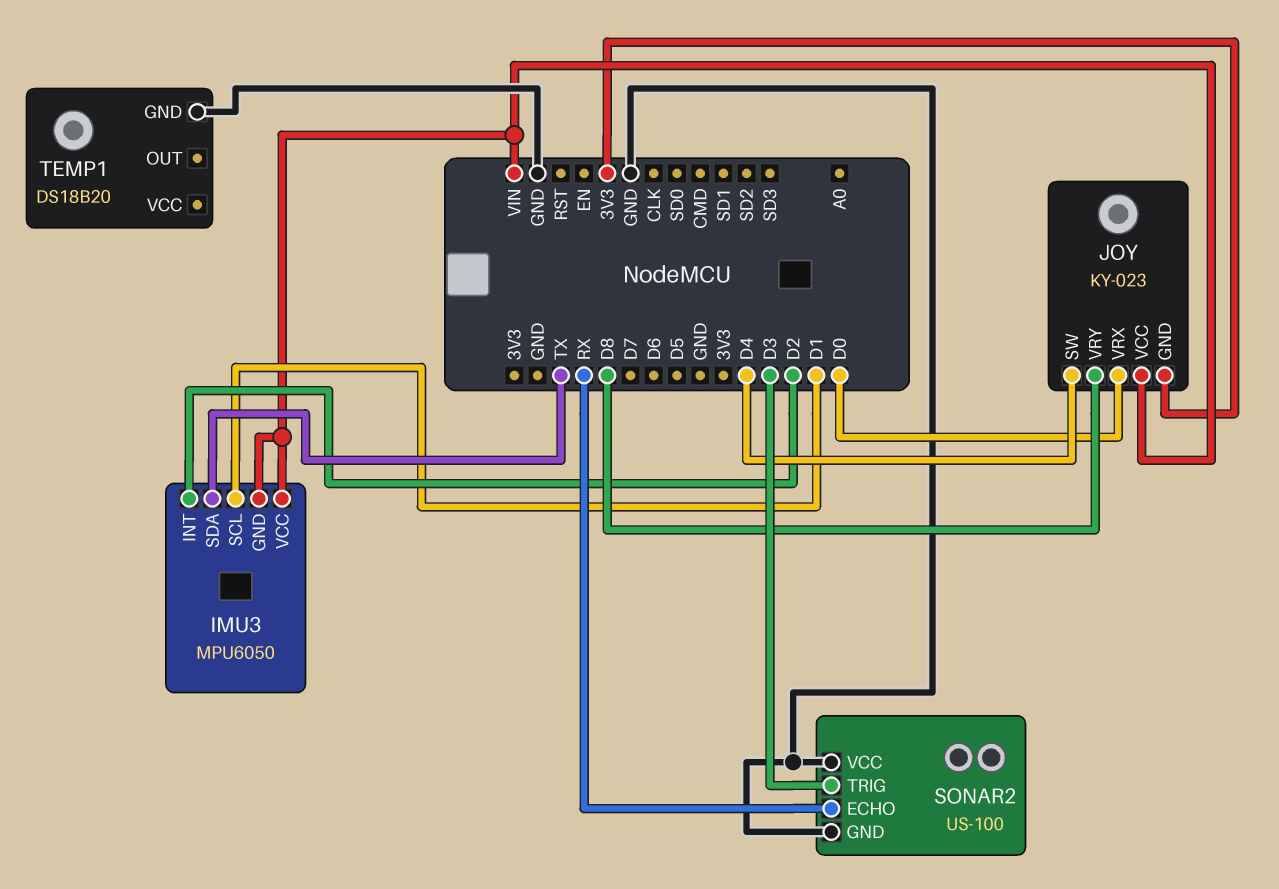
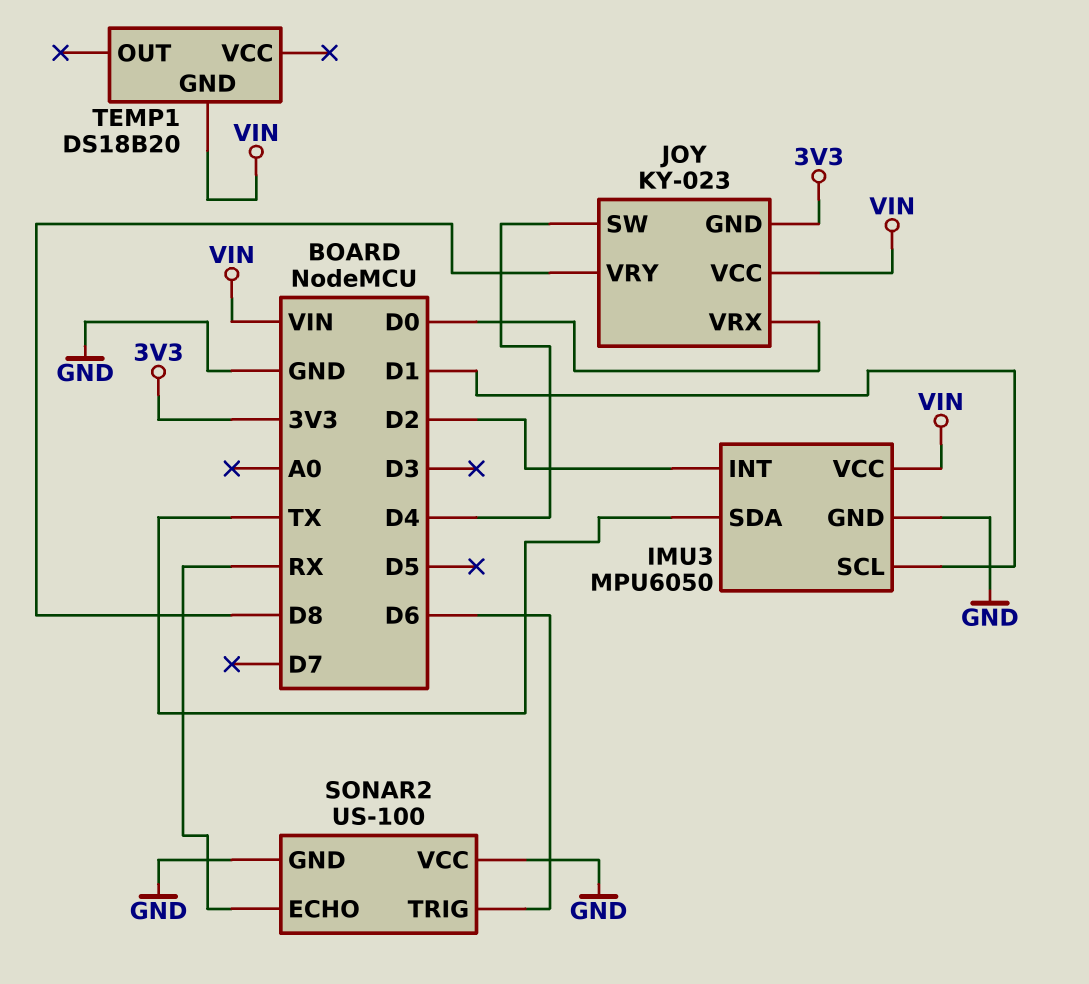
IMU3 pin GND: VIN -> GND
SONAR2 pin TRIG: D3 -> D6
TEMP1 pin GND: GND -> VIN

